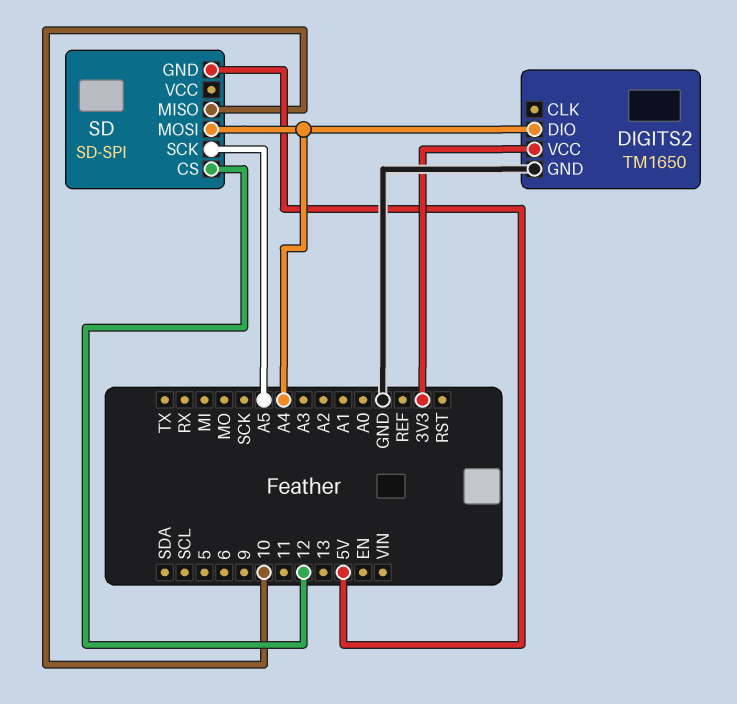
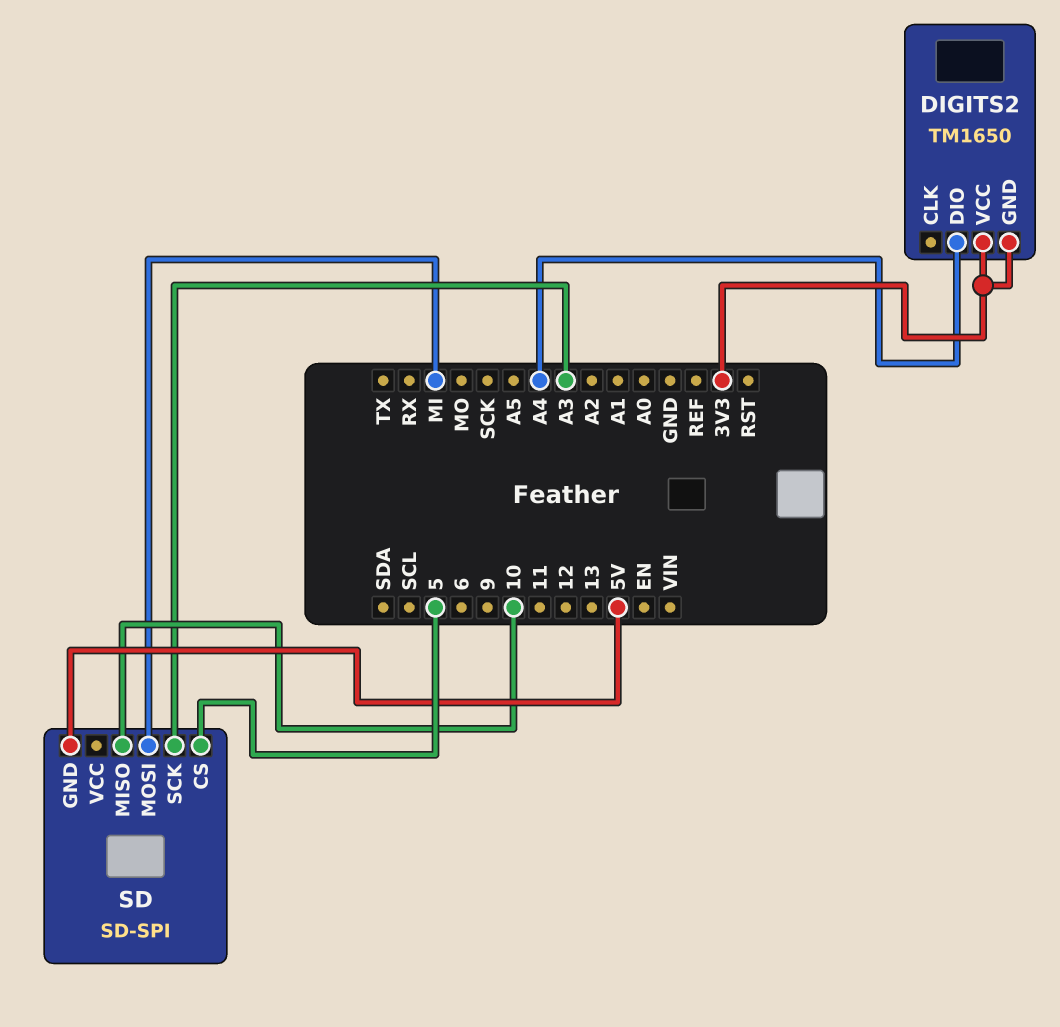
DIGITS2 pin GND: GND -> 3V3
SD pin CS: 12 -> 5
SD pin MOSI: A4 -> MI
SD pin SCK: A5 -> A3

